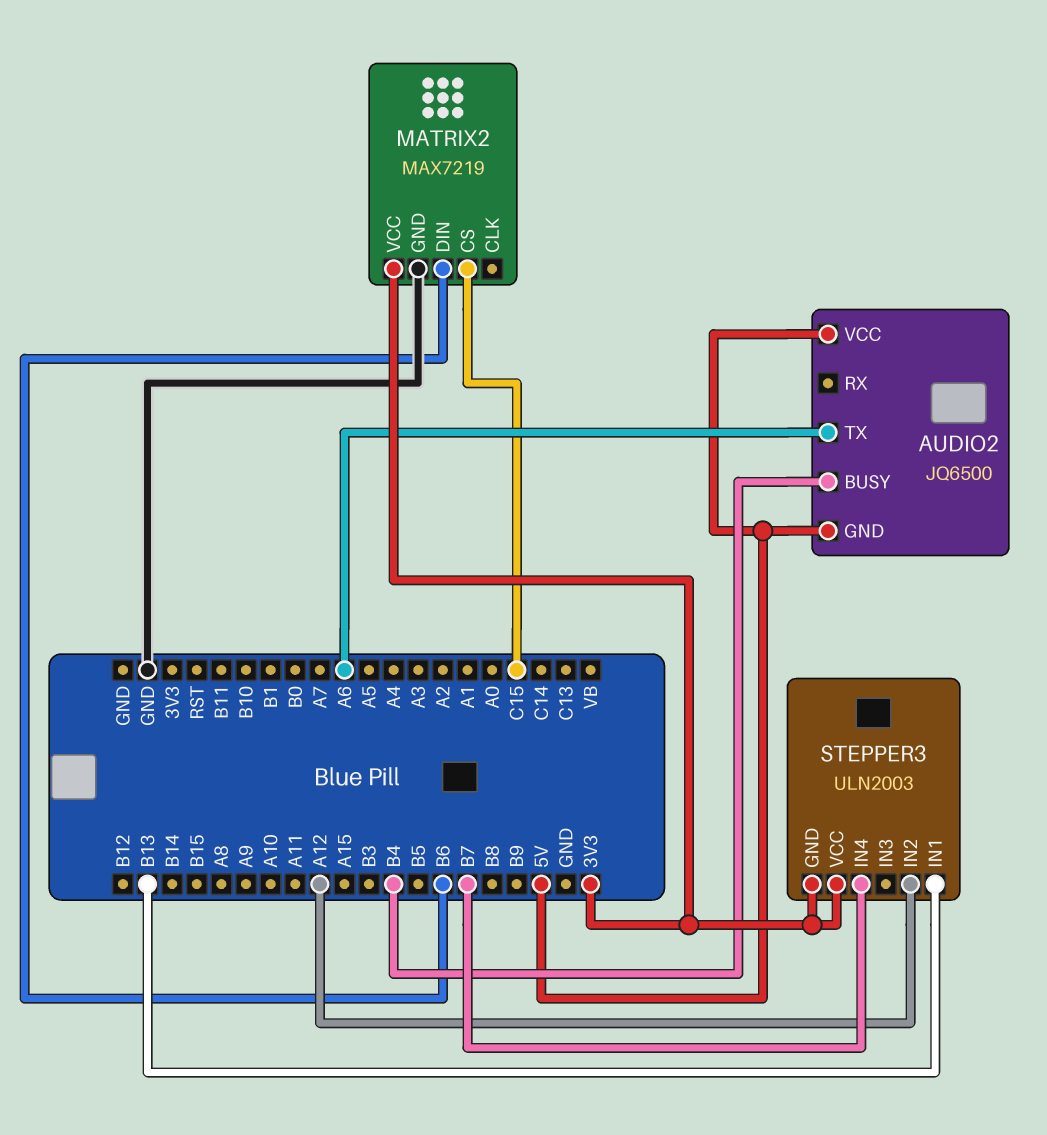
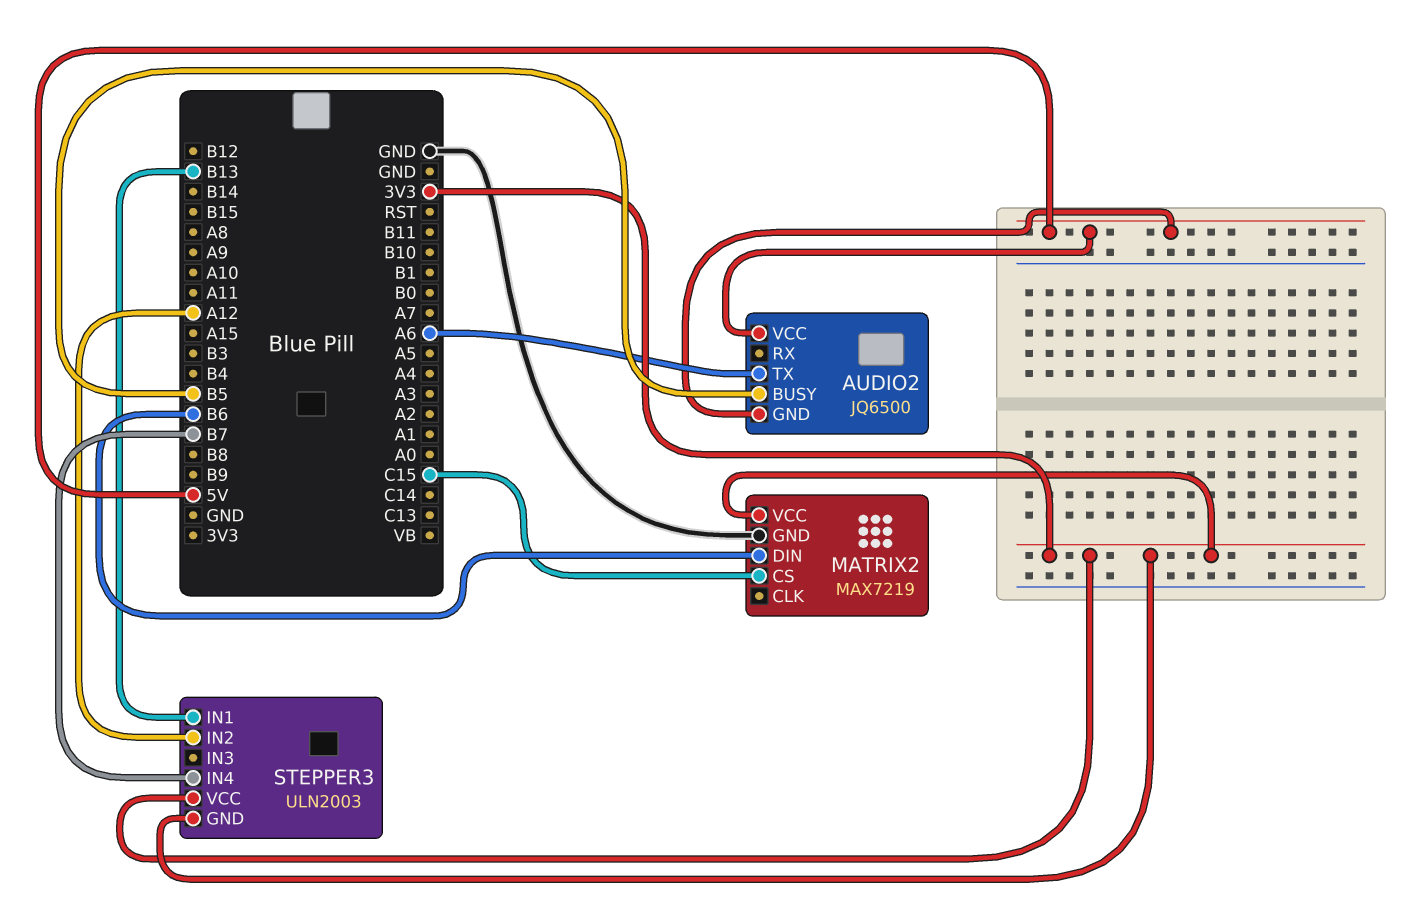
AUDIO2 pin BUSY: B4 -> B5

